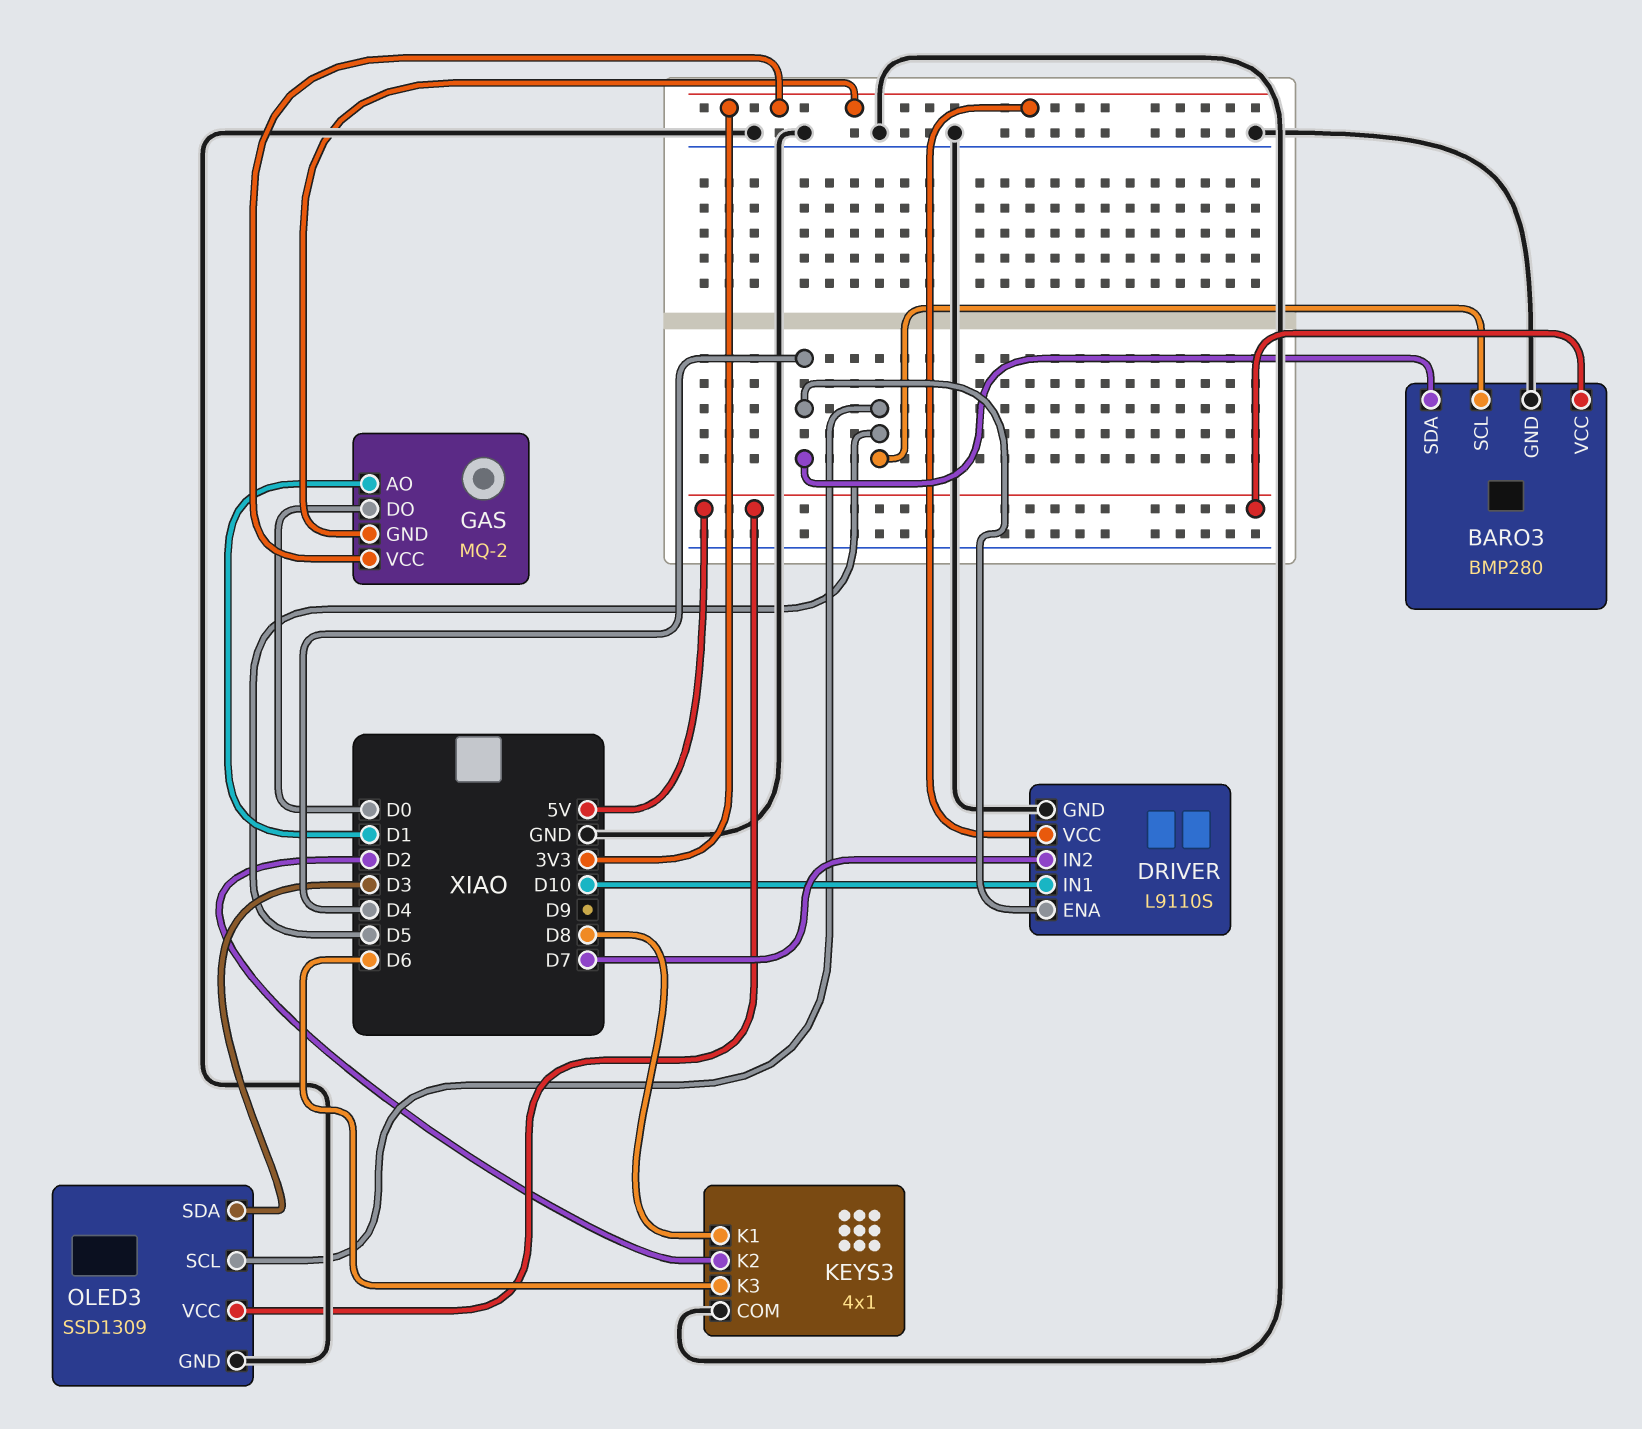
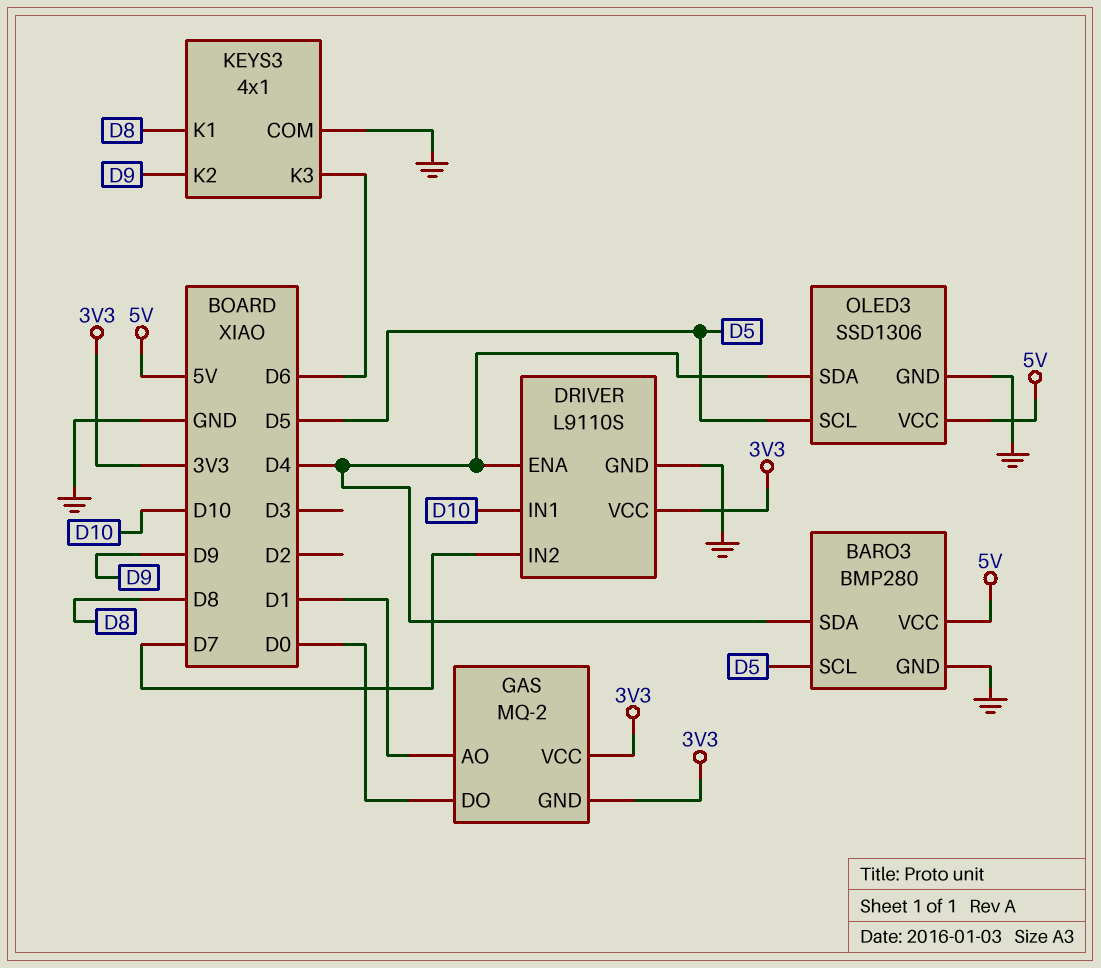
KEYS3 pin K2: D2 -> D9
OLED3: SSD1309 -> SSD1306
OLED3 pin SDA: D3 -> D4

